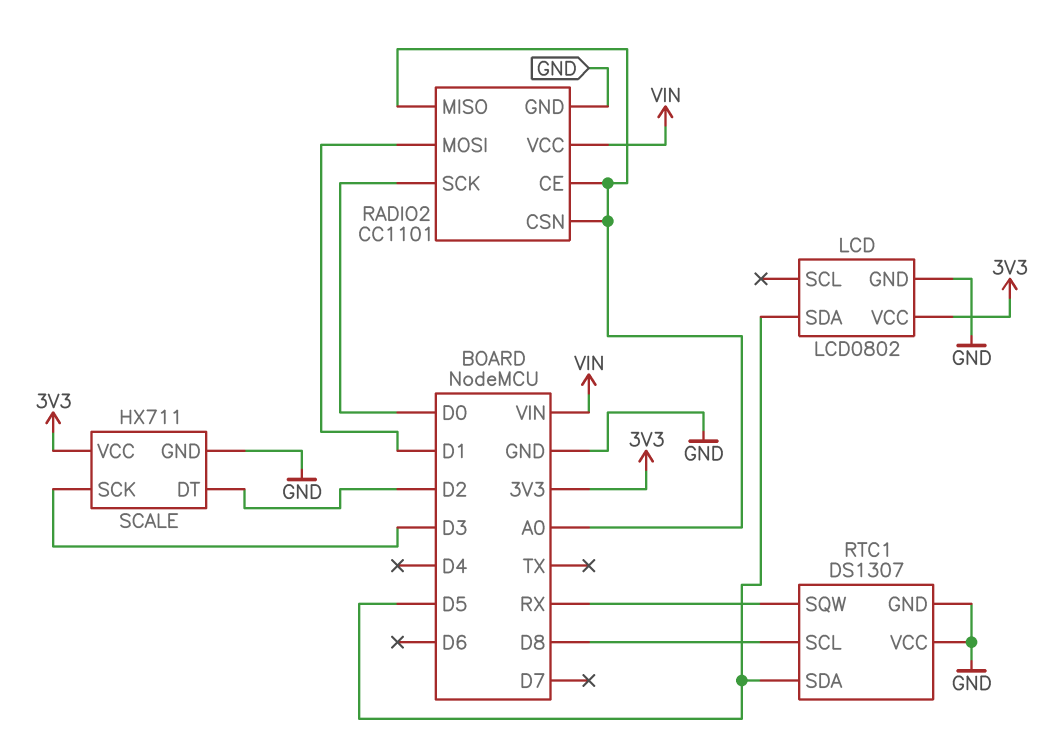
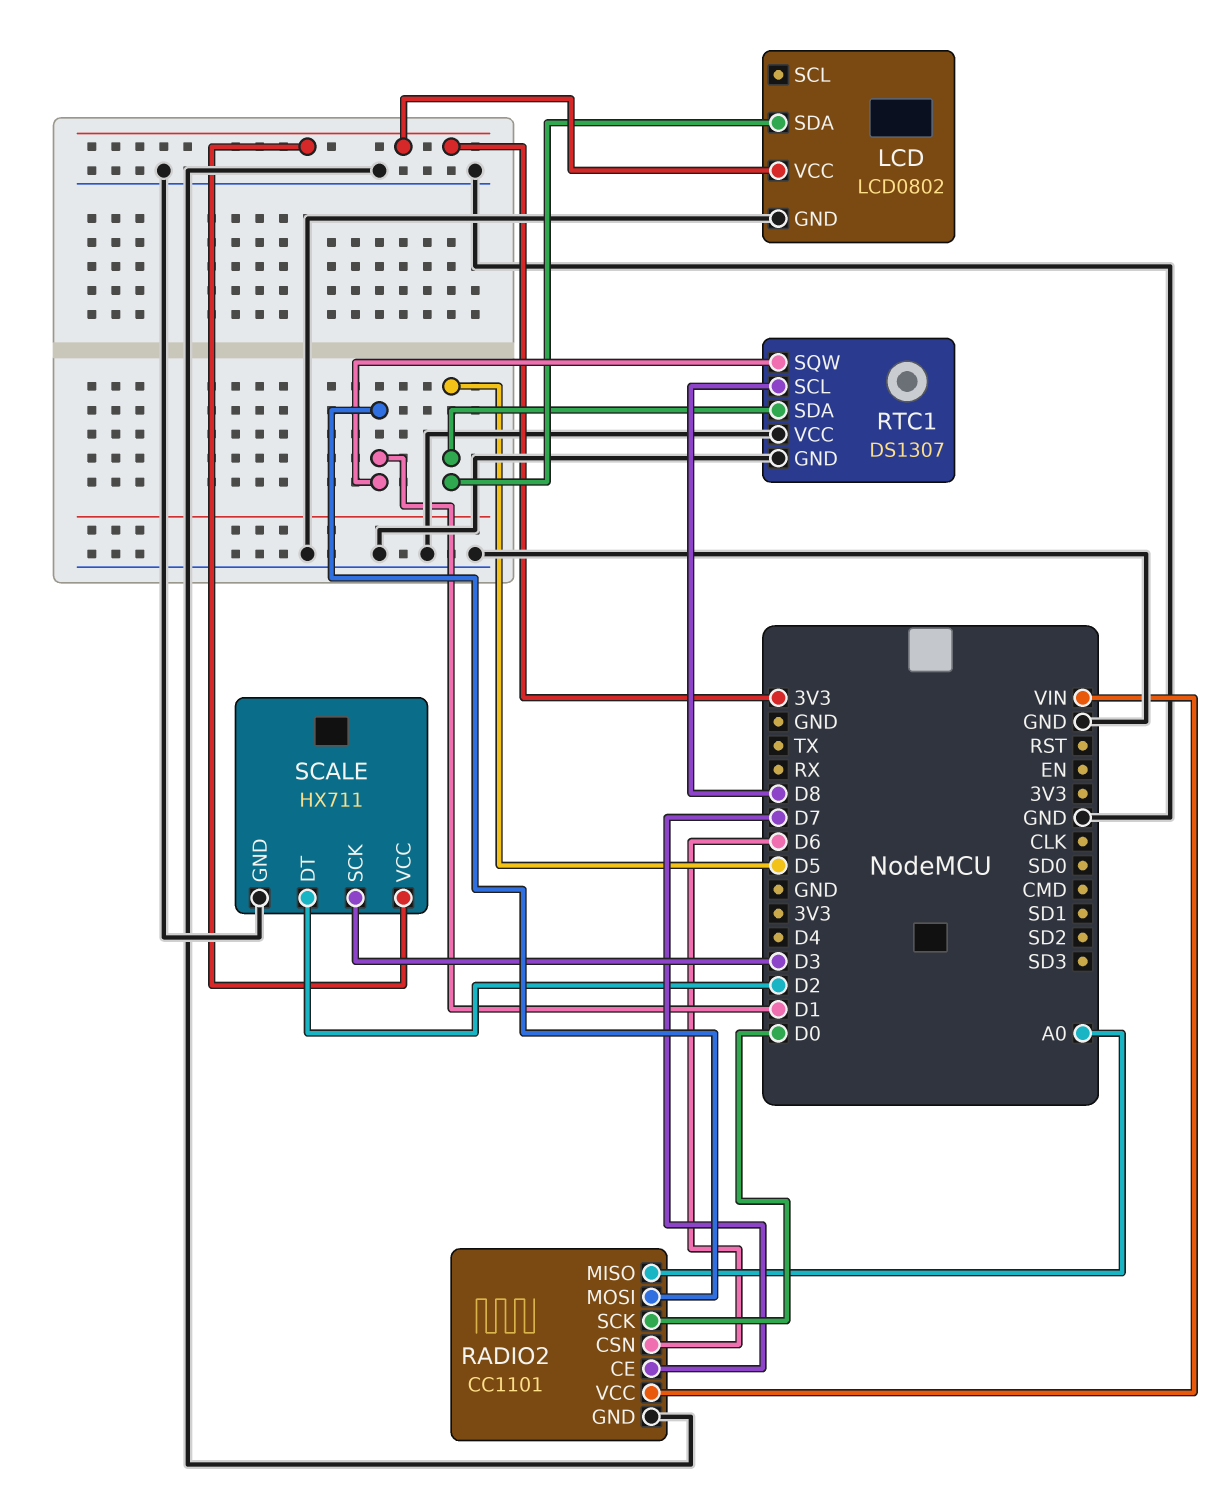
RADIO2 pin CE: A0 -> D7
RADIO2 pin CSN: A0 -> D6
RTC1 pin SQW: RX -> D1

